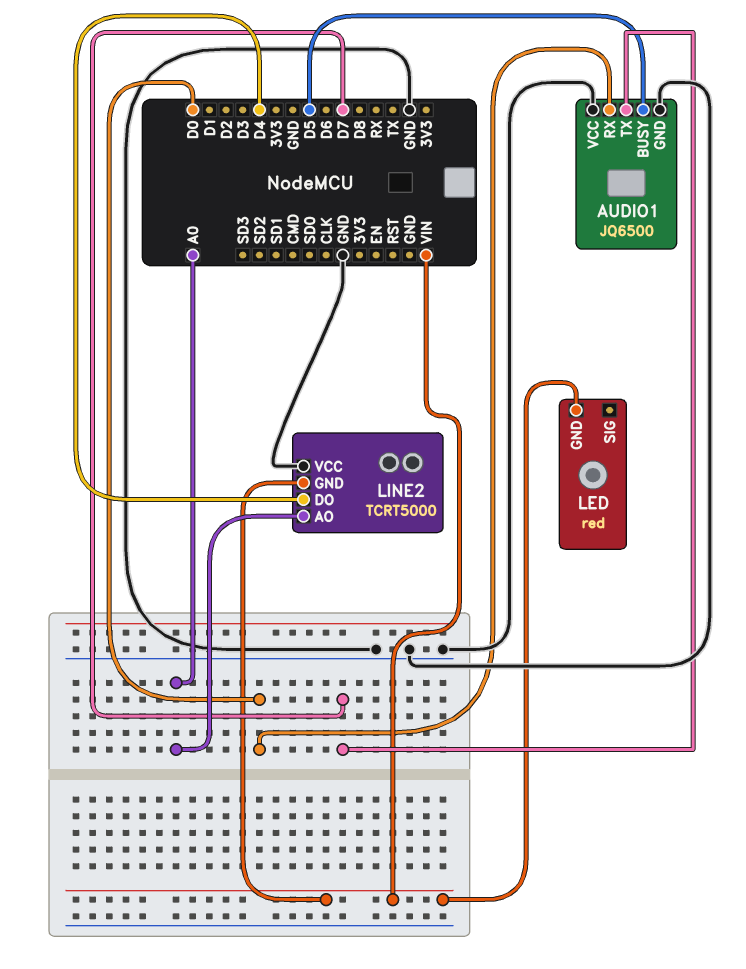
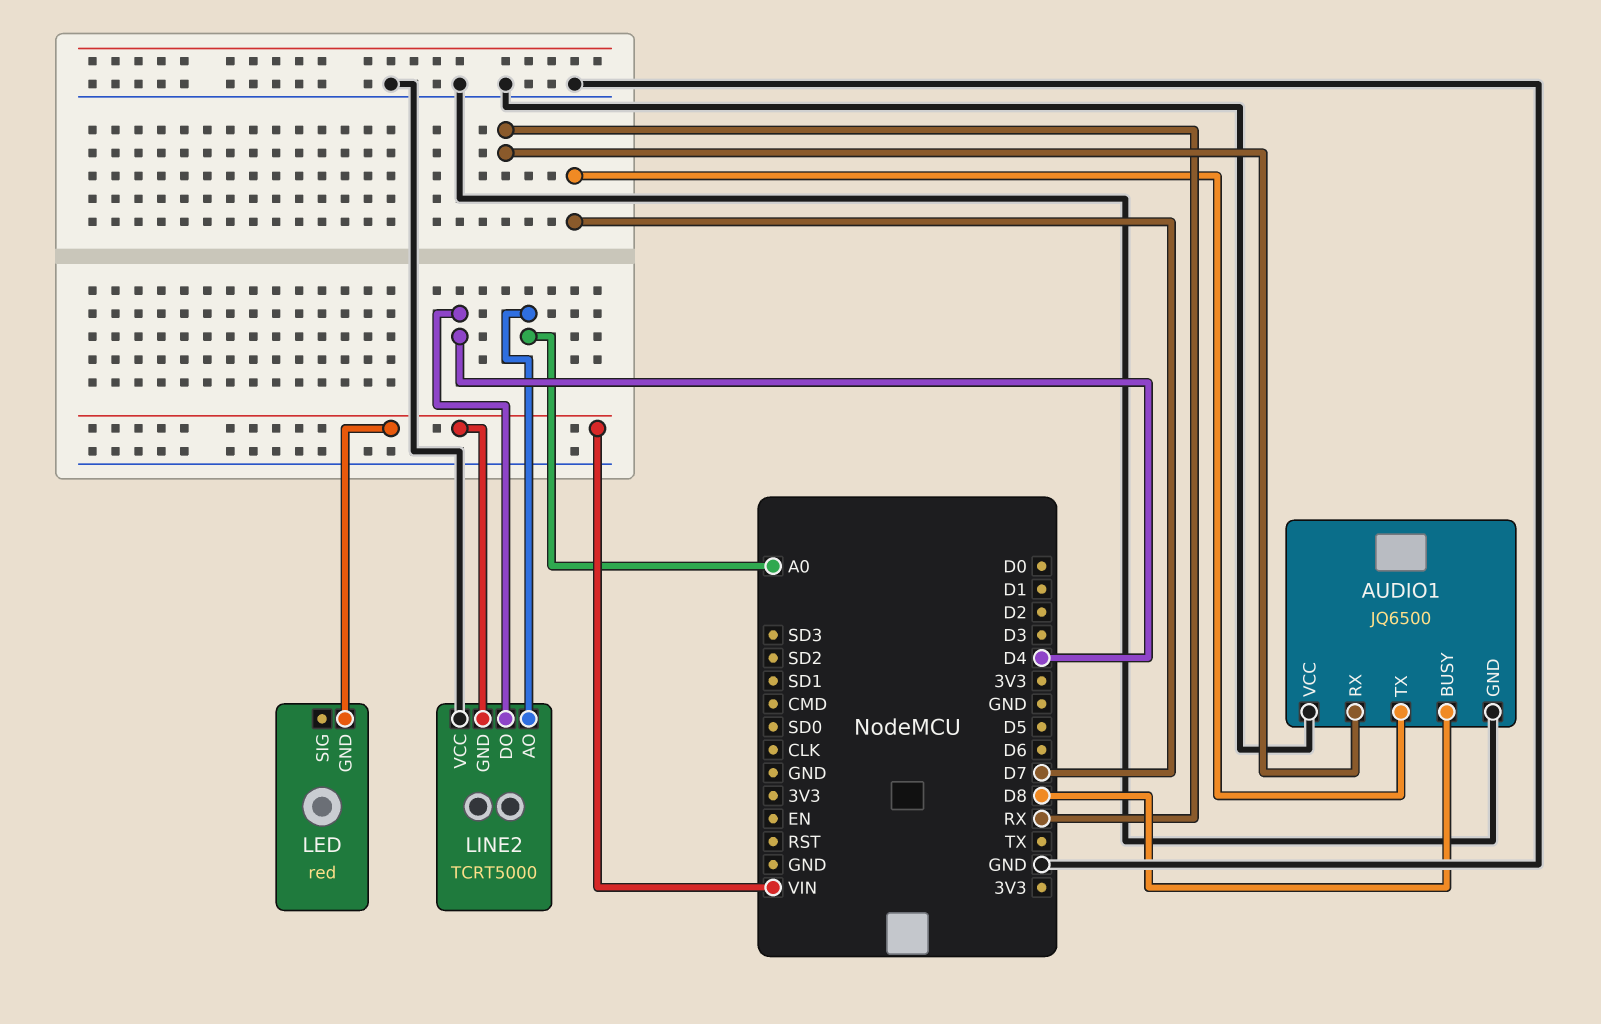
AUDIO1 pin BUSY: D5 -> D8
AUDIO1 pin RX: D0 -> RX

